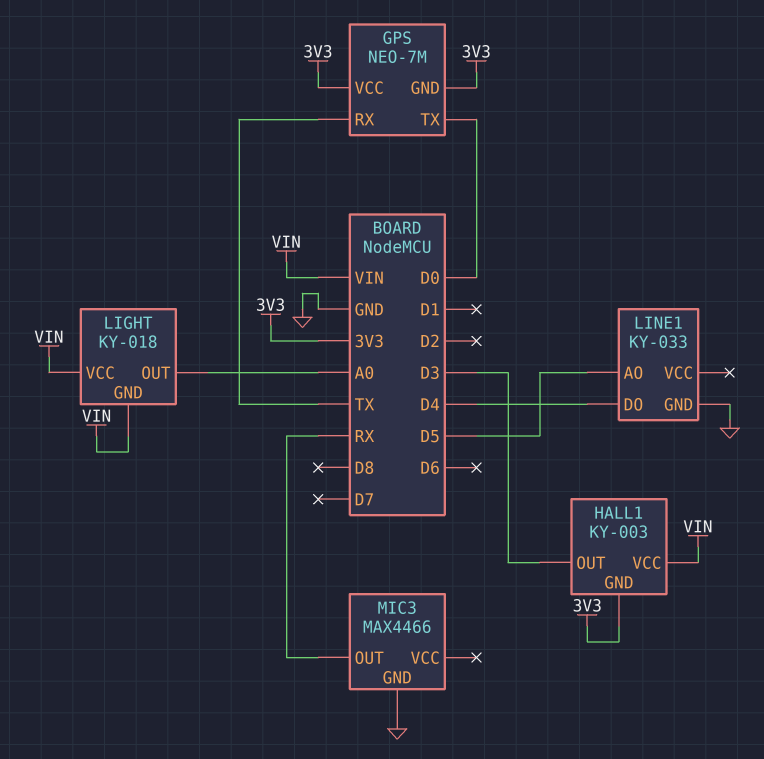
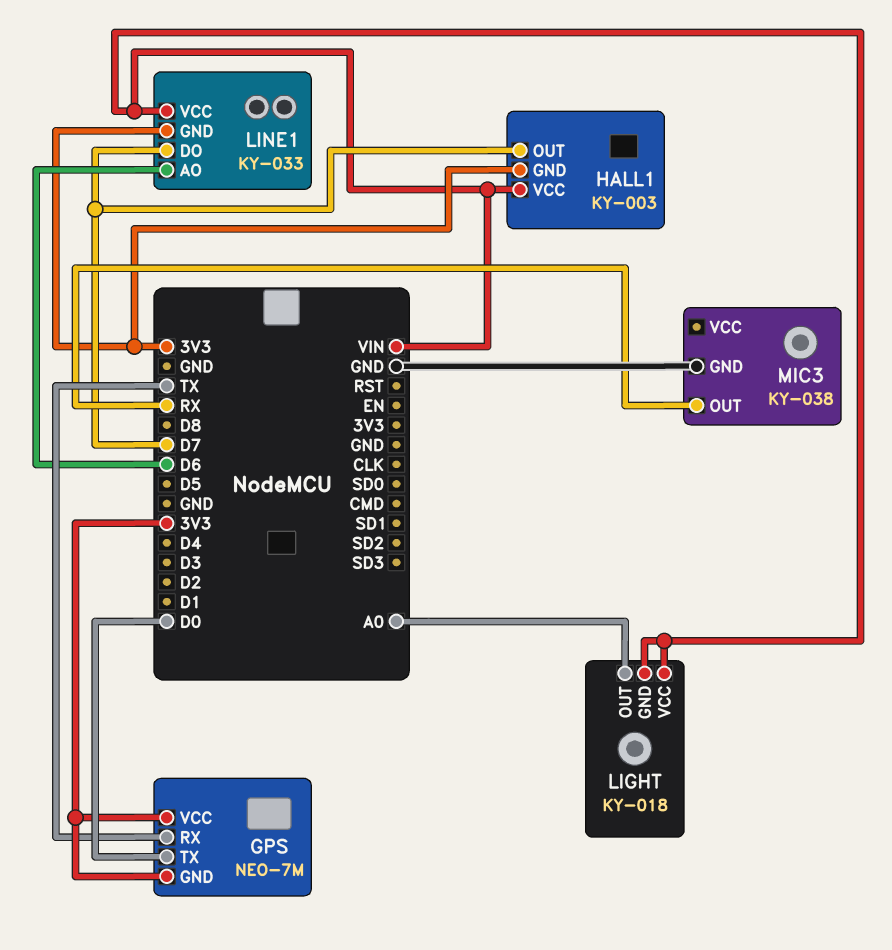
HALL1 pin OUT: D3 -> D7
LINE1 pin AO: D5 -> D6
LINE1 pin DO: D4 -> D7
LINE1 pin GND: GND -> 3V3
LINE1 pin VCC: none -> VIN
MIC3: MAX4466 -> KY-038

